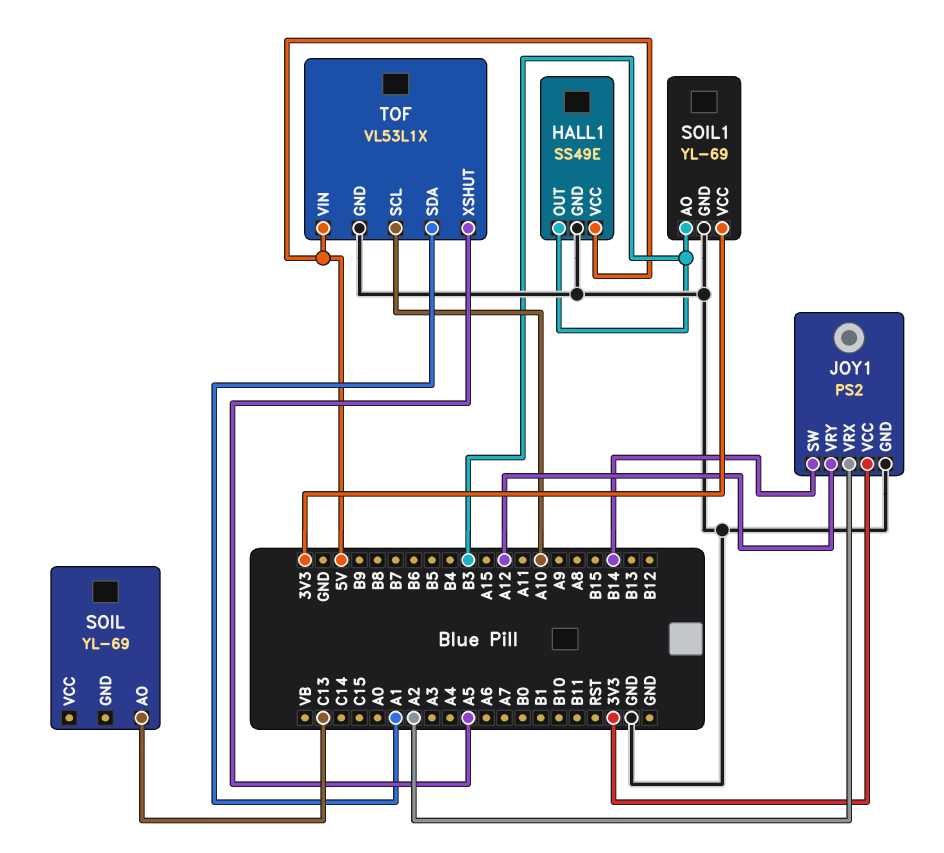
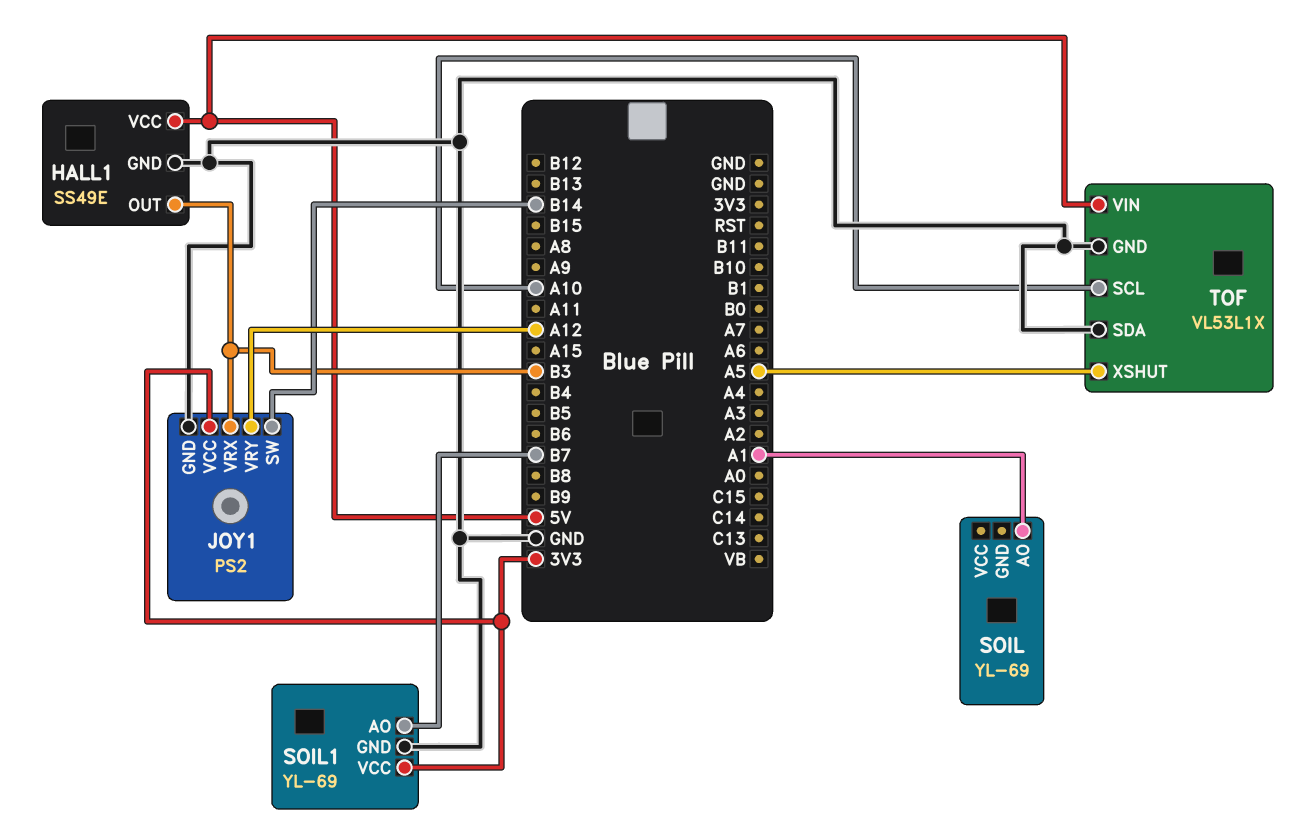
JOY1 pin VRX: A2 -> B3
SOIL pin AO: C13 -> A1
SOIL1 pin AO: B3 -> B7
TOF pin SDA: A1 -> GND

